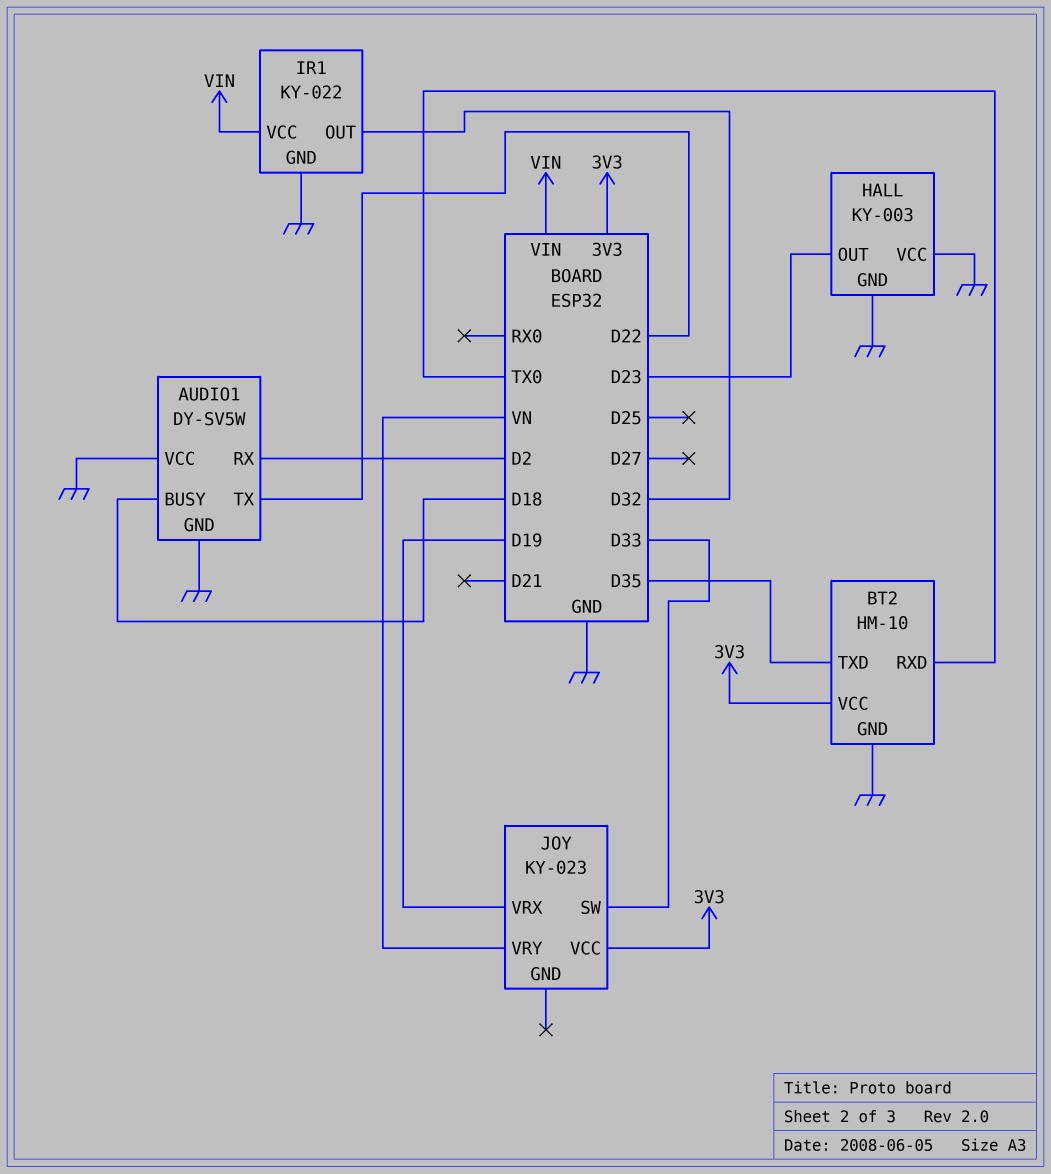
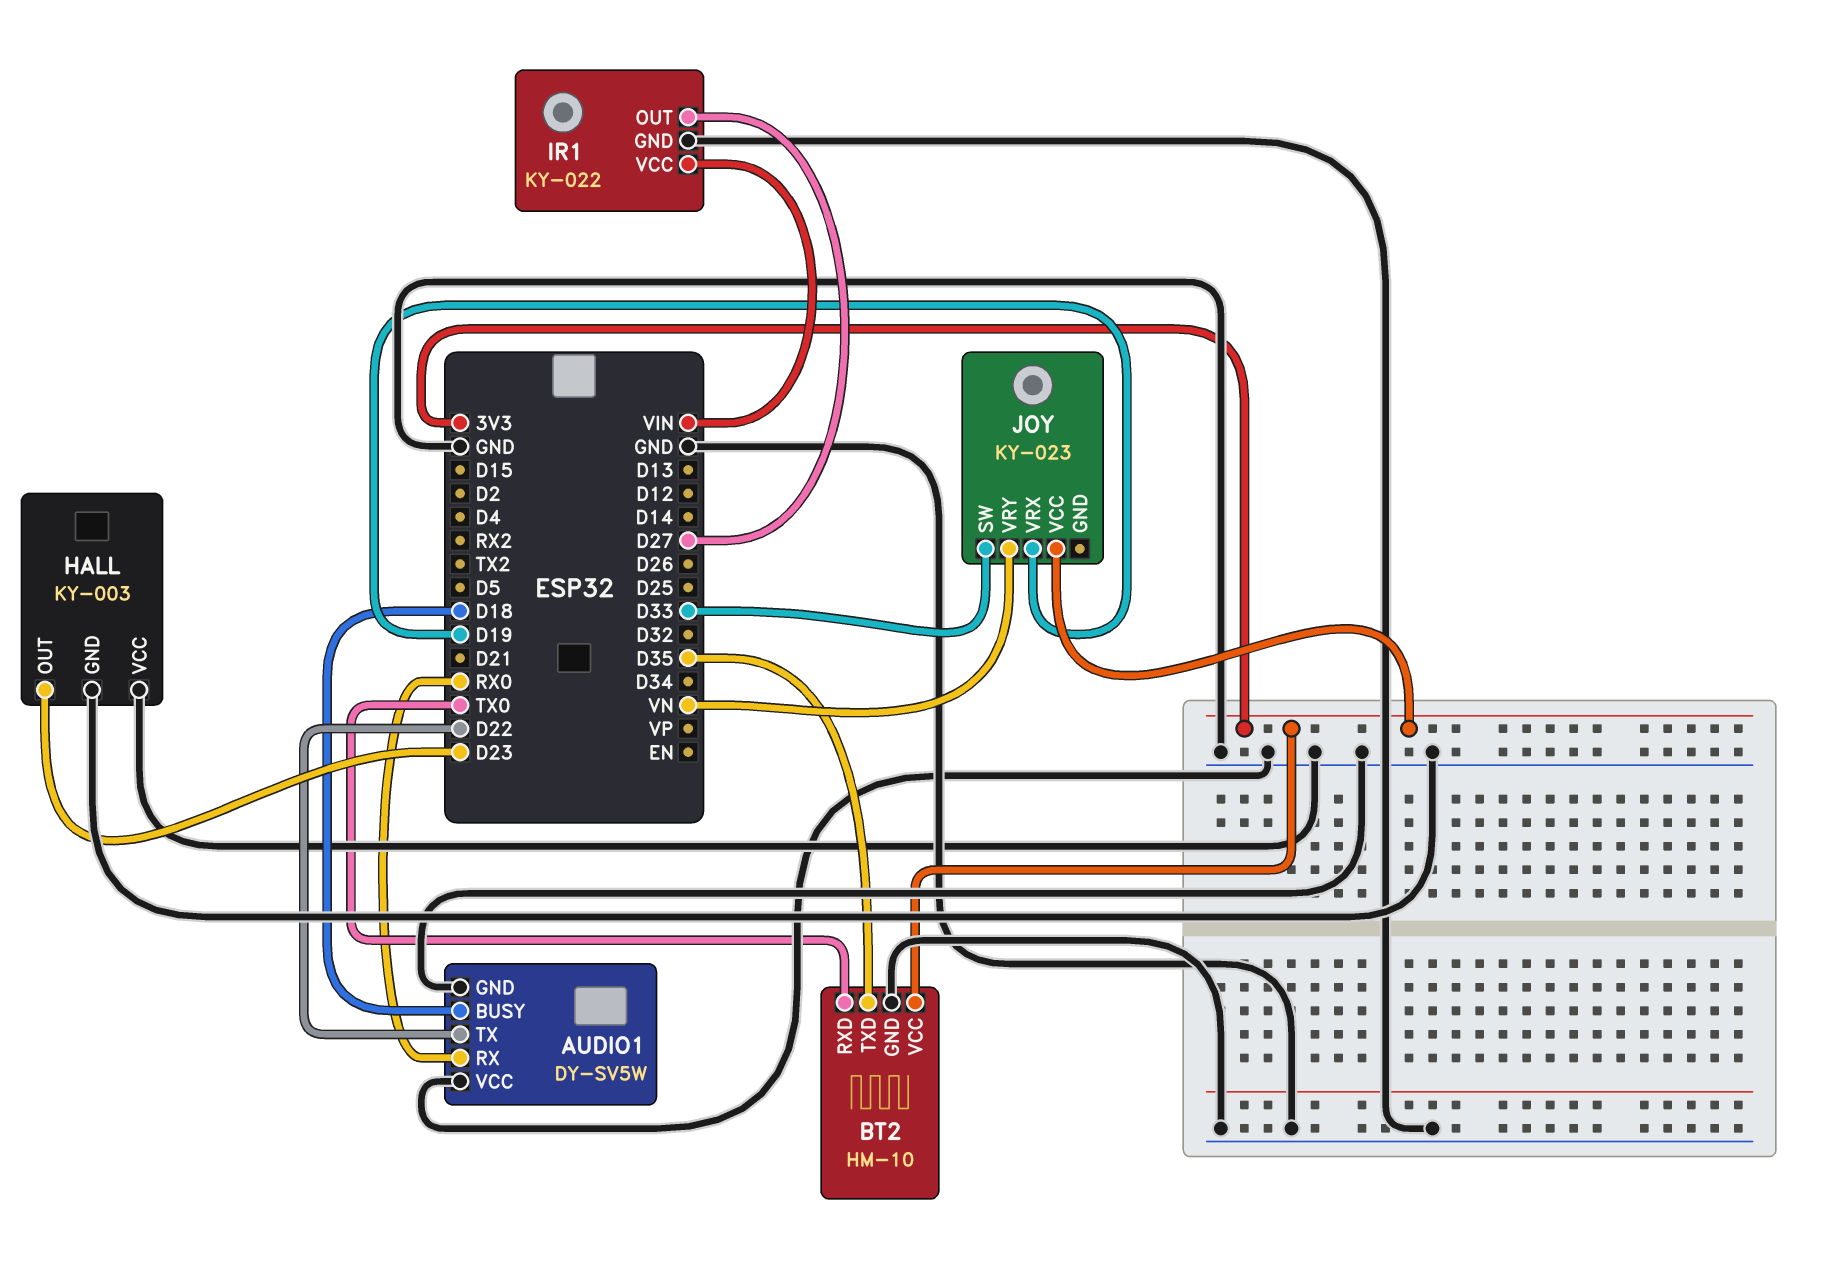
AUDIO1 pin RX: D2 -> RX0
IR1 pin OUT: D32 -> D27

